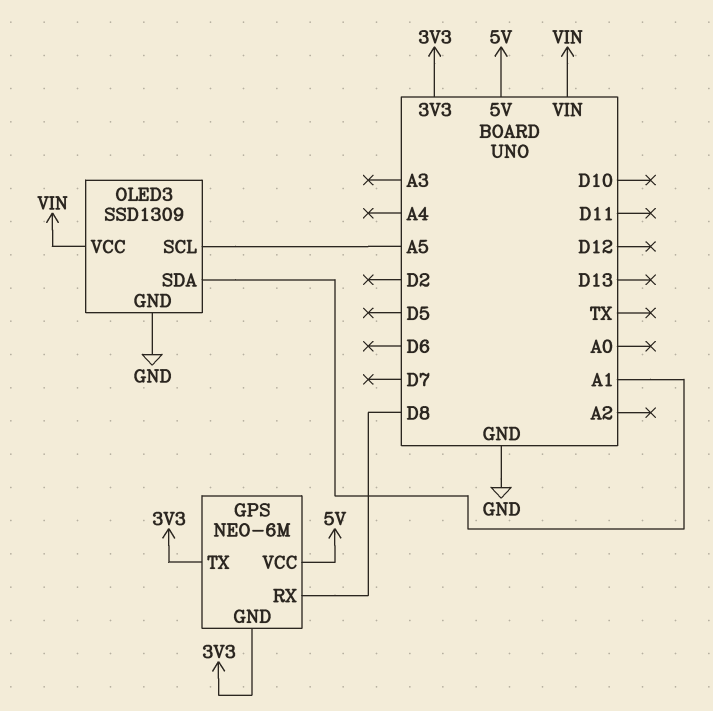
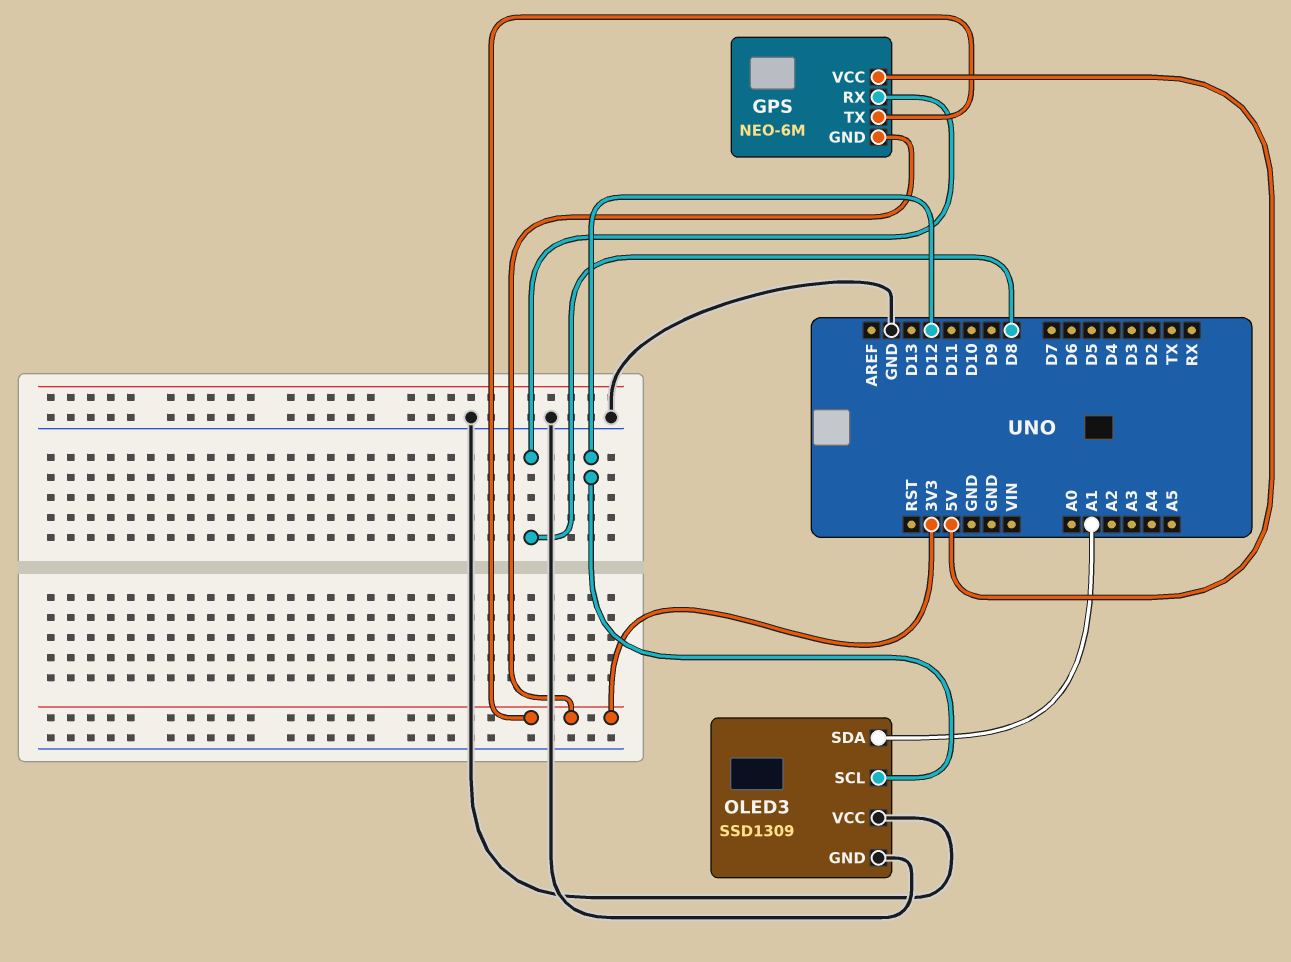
OLED3 pin SCL: A5 -> D12
OLED3 pin VCC: VIN -> GND

